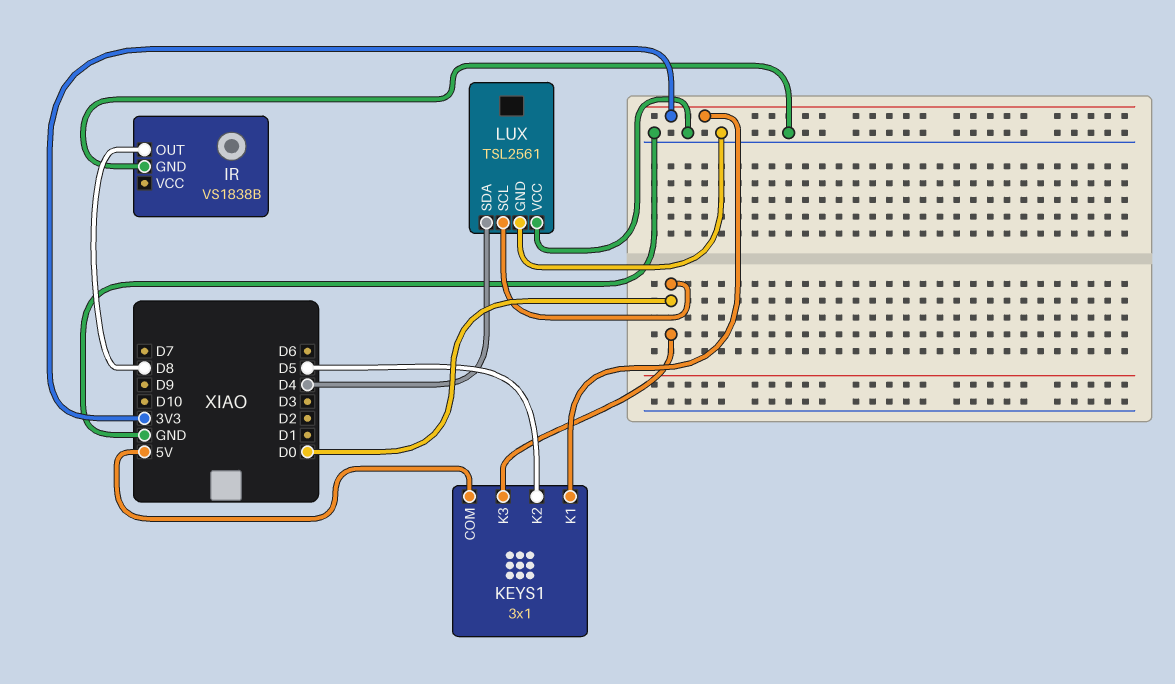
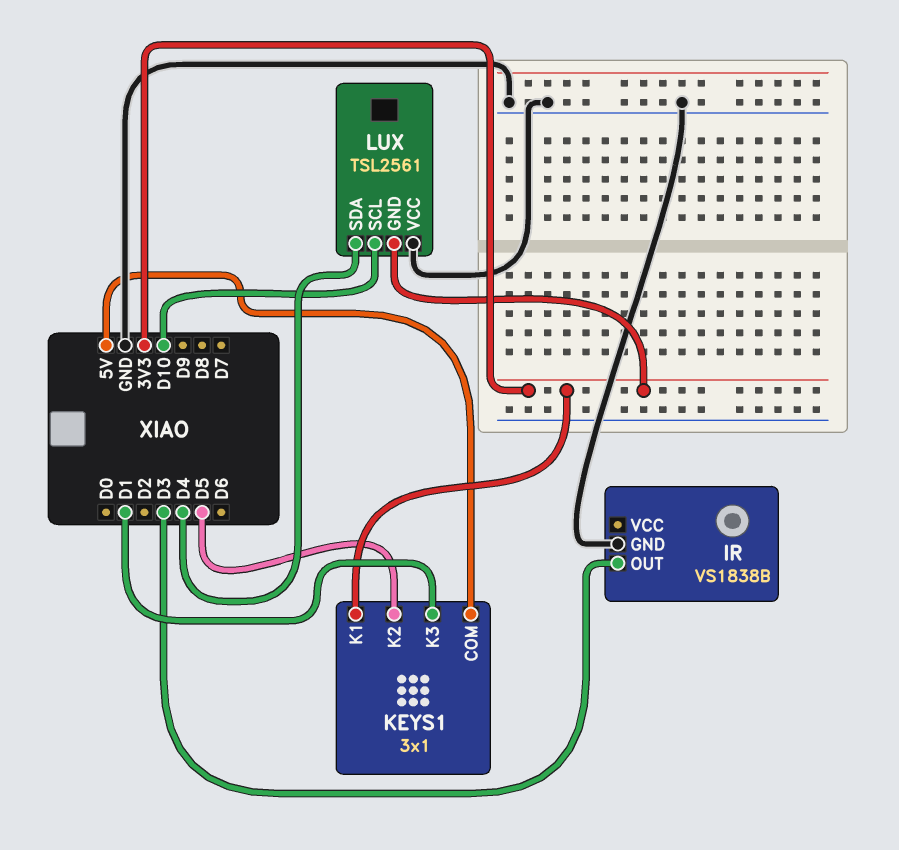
IR pin OUT: D8 -> D3
KEYS1 pin K3: D0 -> D1
LUX pin GND: GND -> 3V3
LUX pin SCL: D0 -> D10

